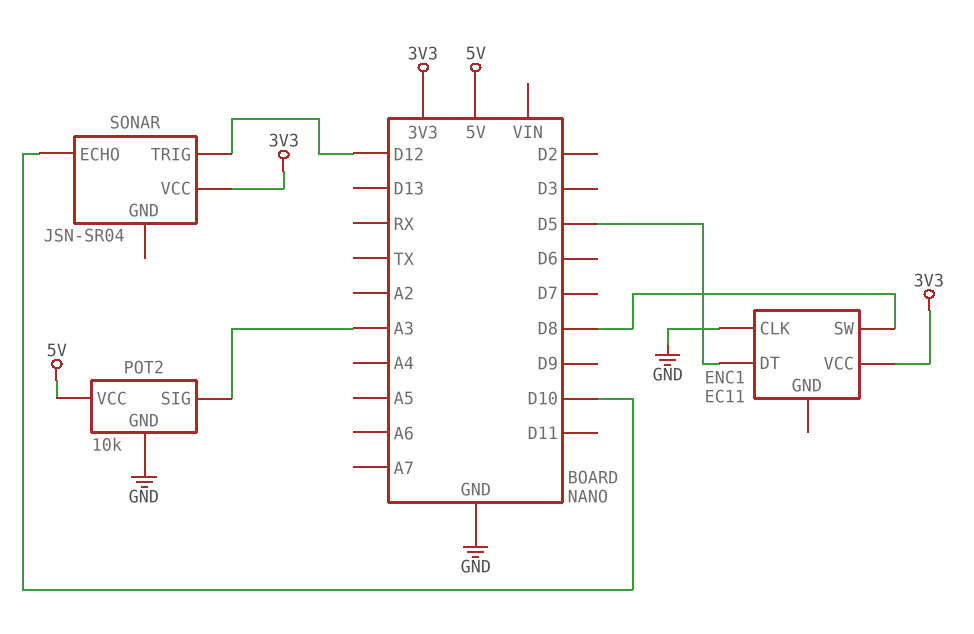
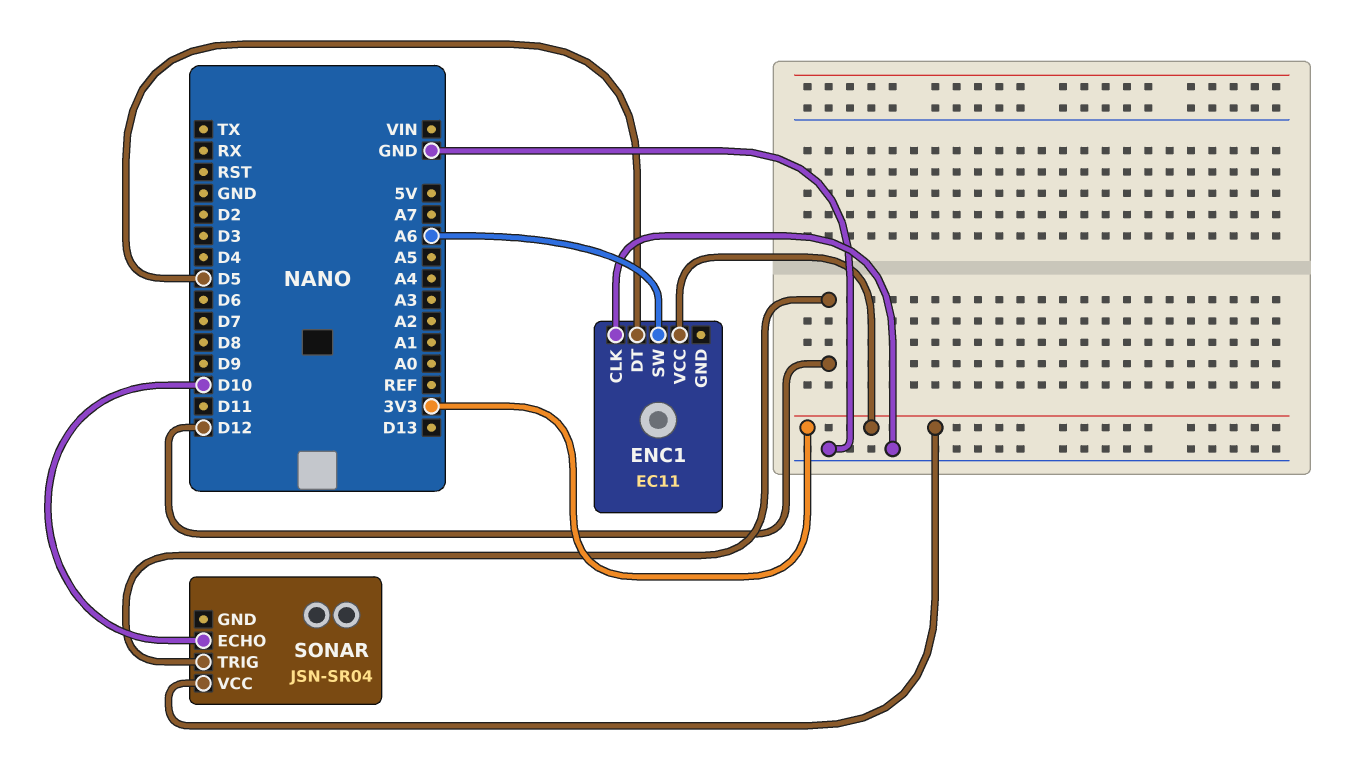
ENC1 pin SW: D8 -> A6
POT2: 10k -> none
POT2 pin GND: GND -> none
POT2 pin SIG: A3 -> none
POT2 pin VCC: 5V -> none

